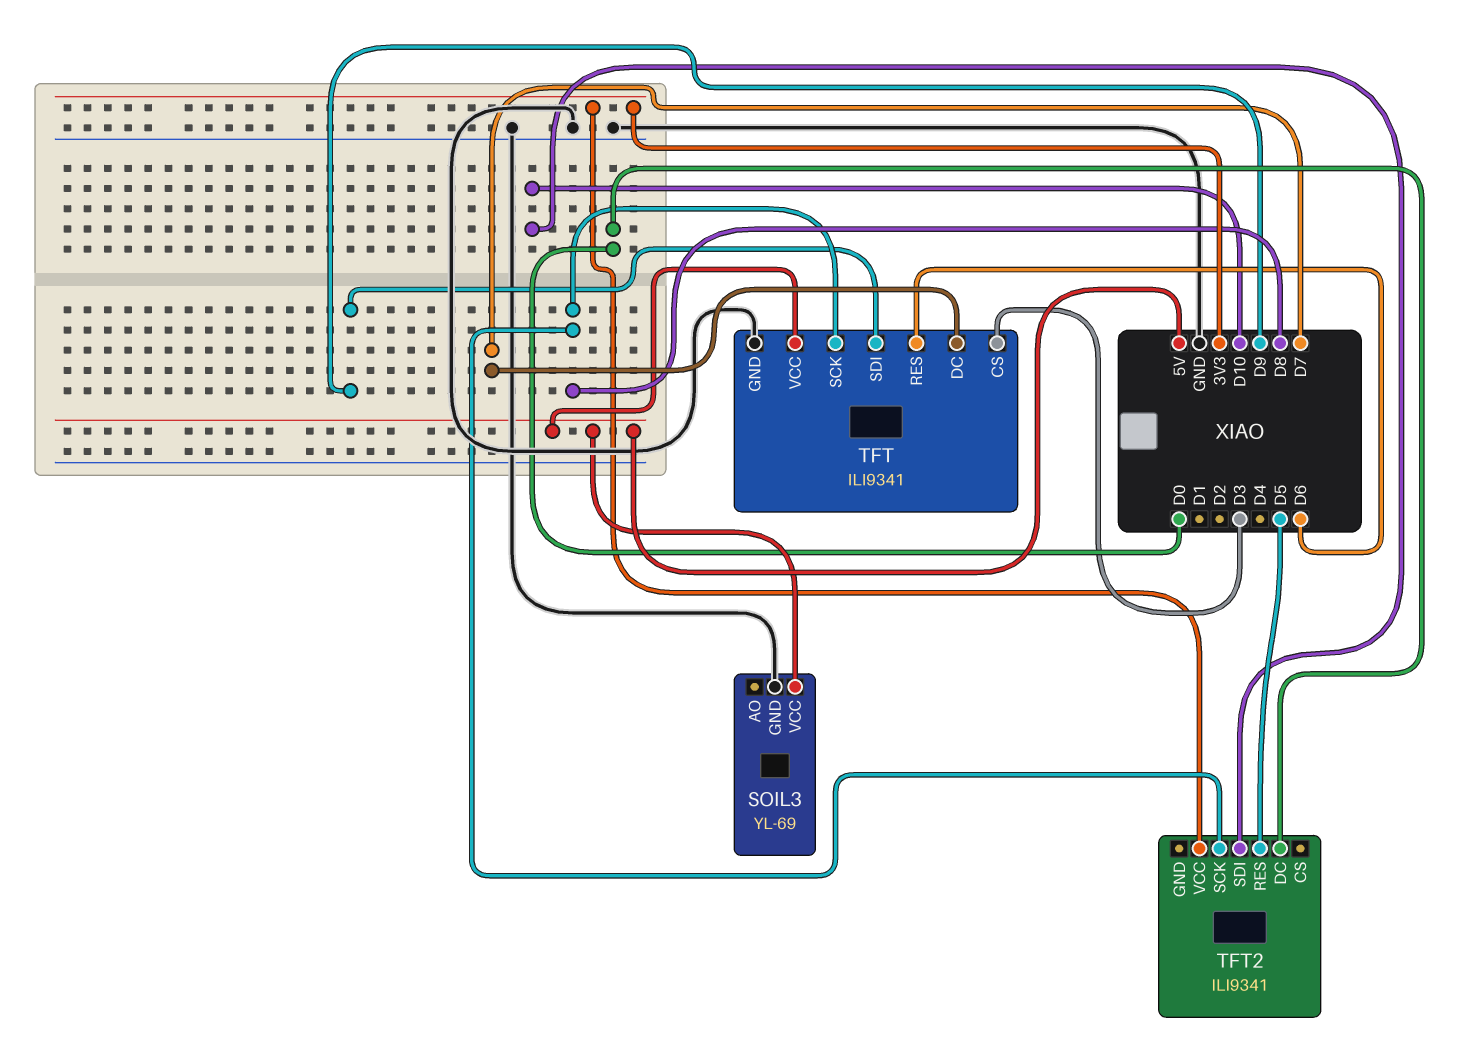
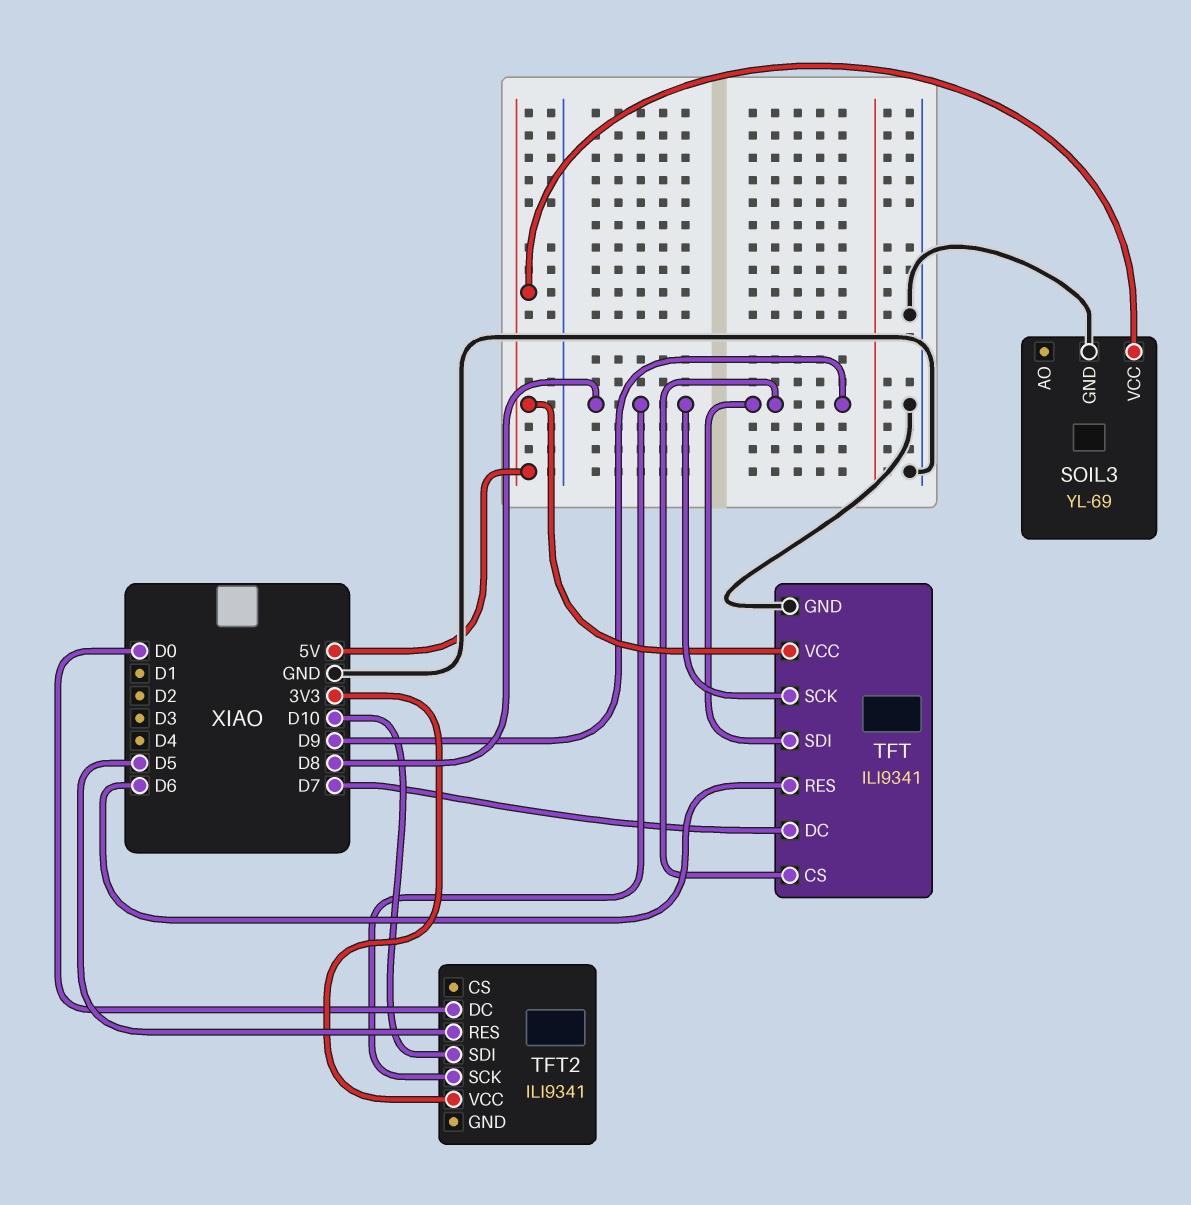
TFT pin CS: D3 -> D9

